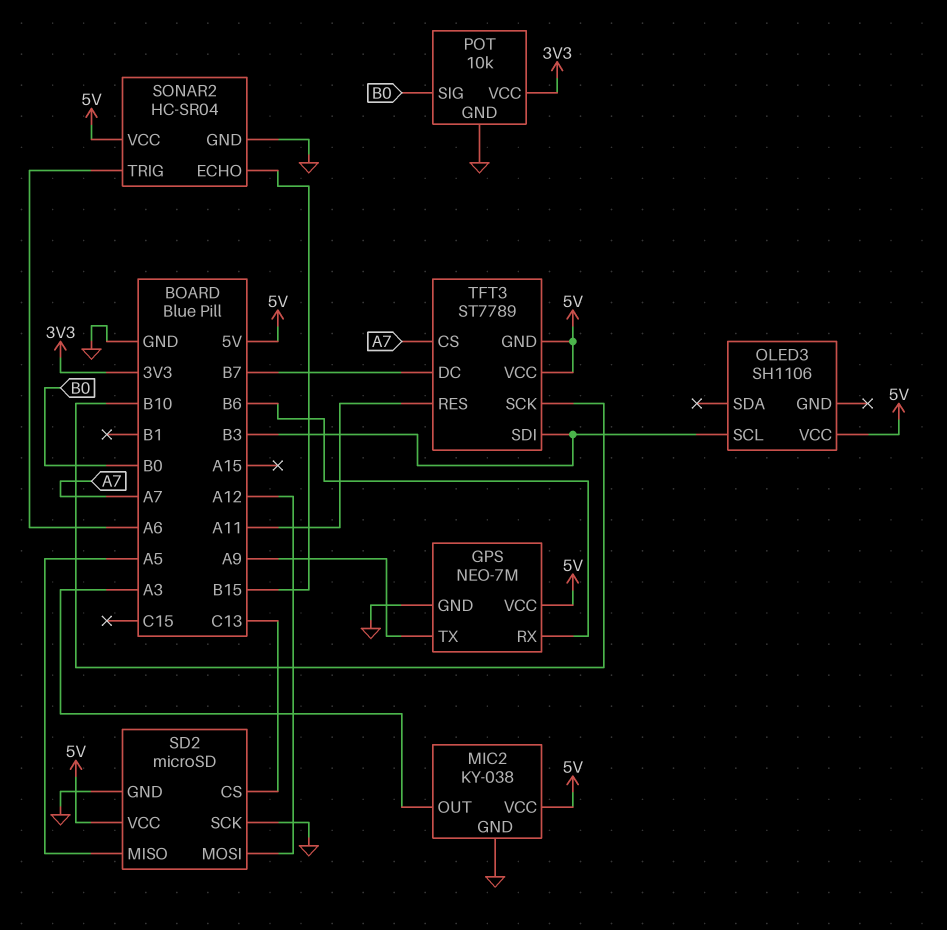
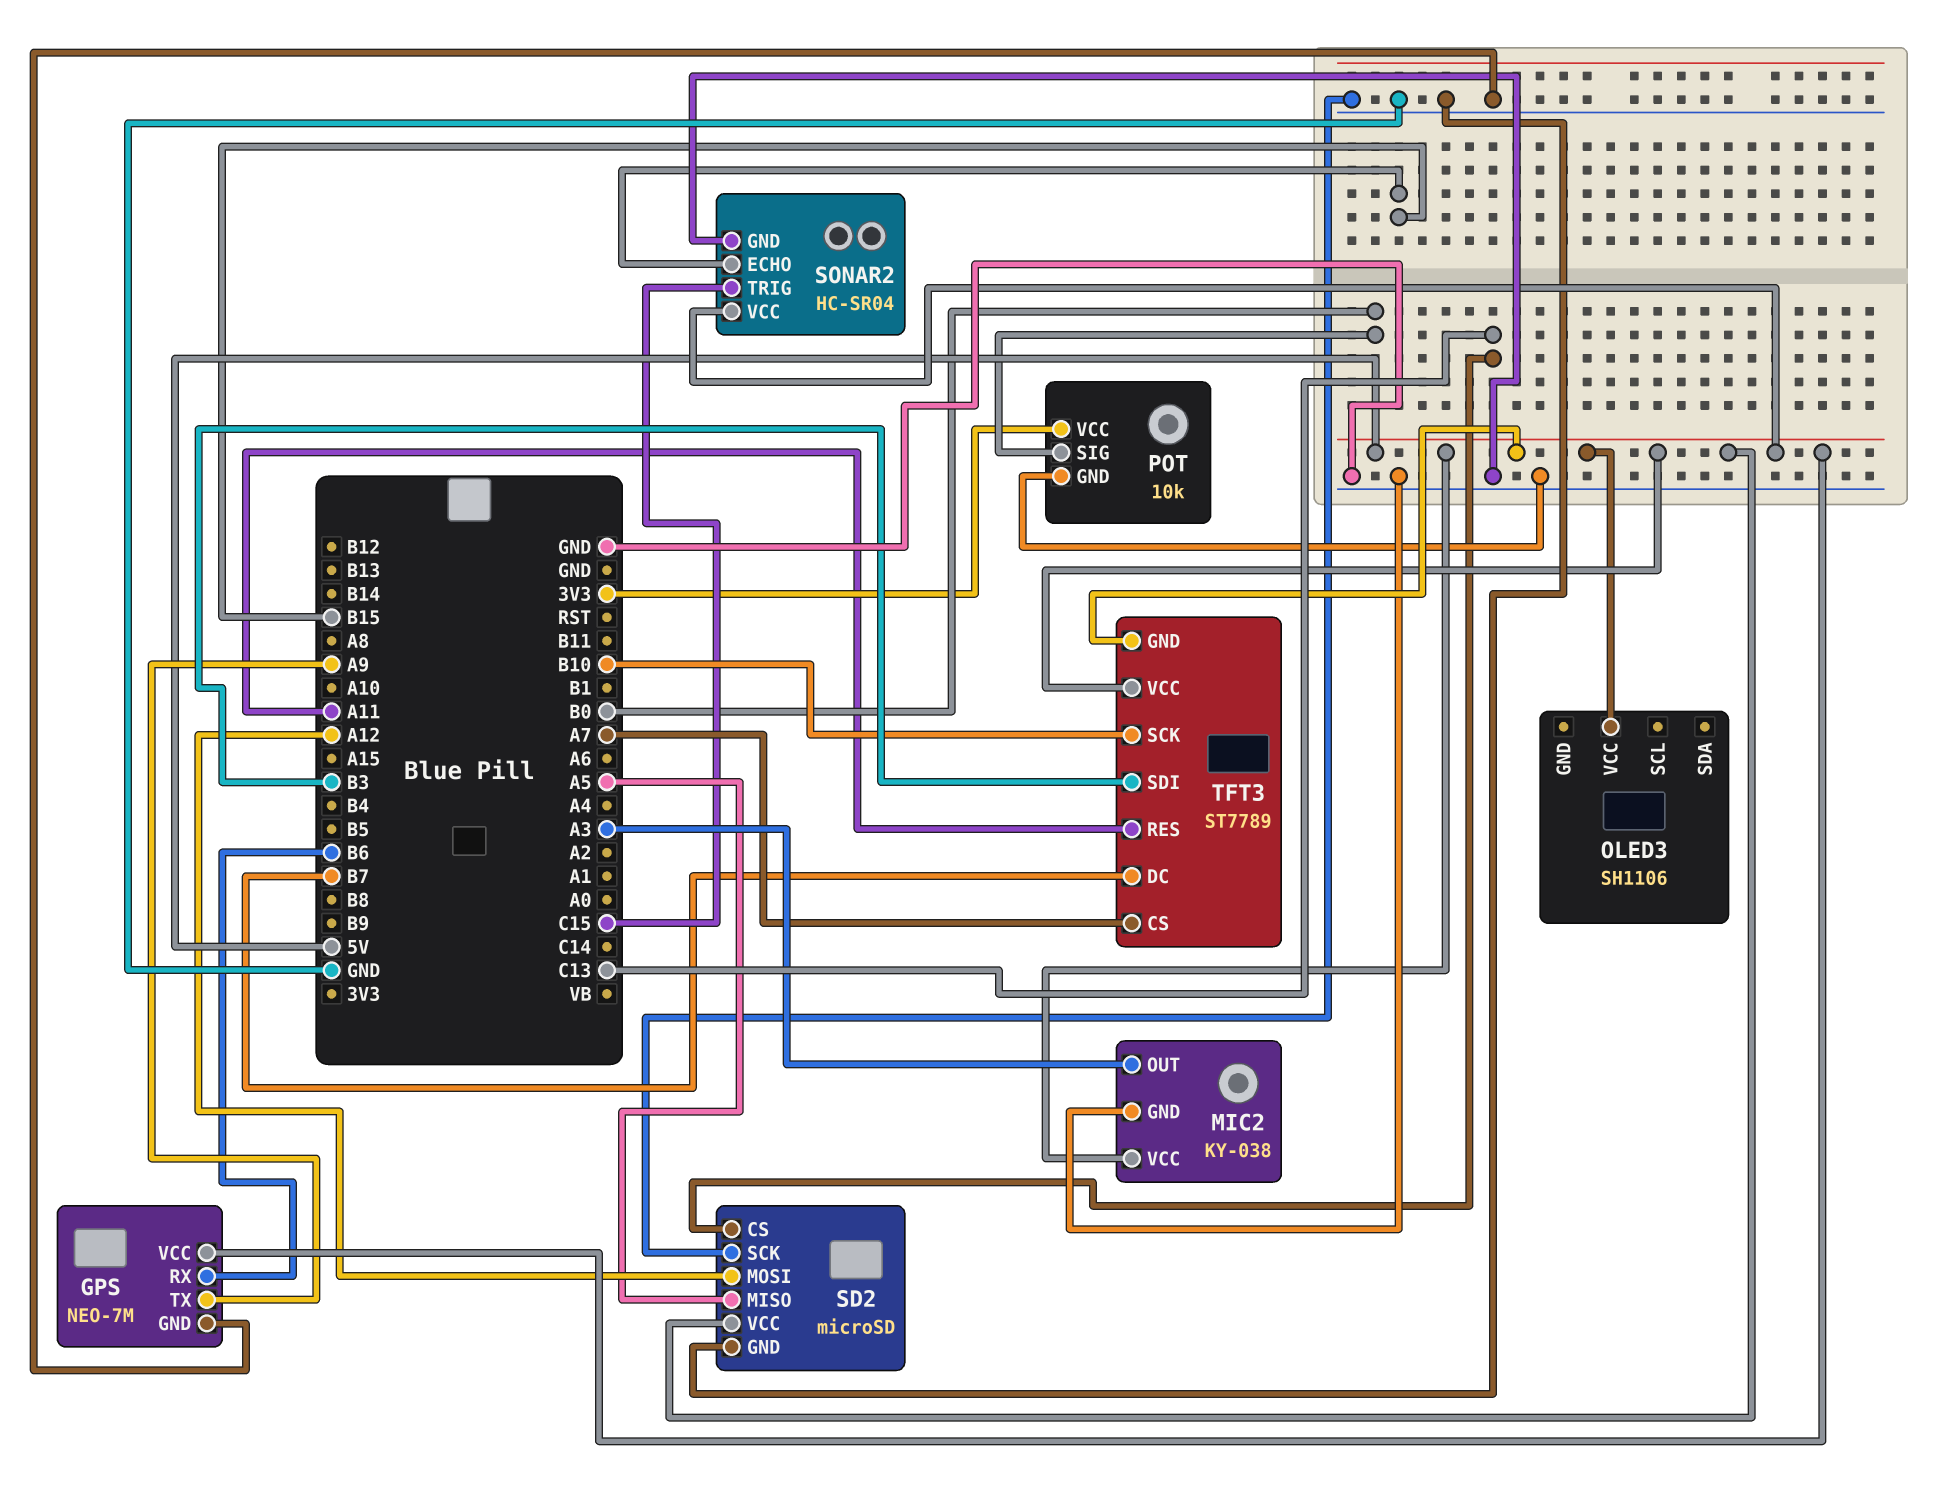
OLED3 pin SCL: B3 -> none
SONAR2 pin TRIG: A6 -> C15

